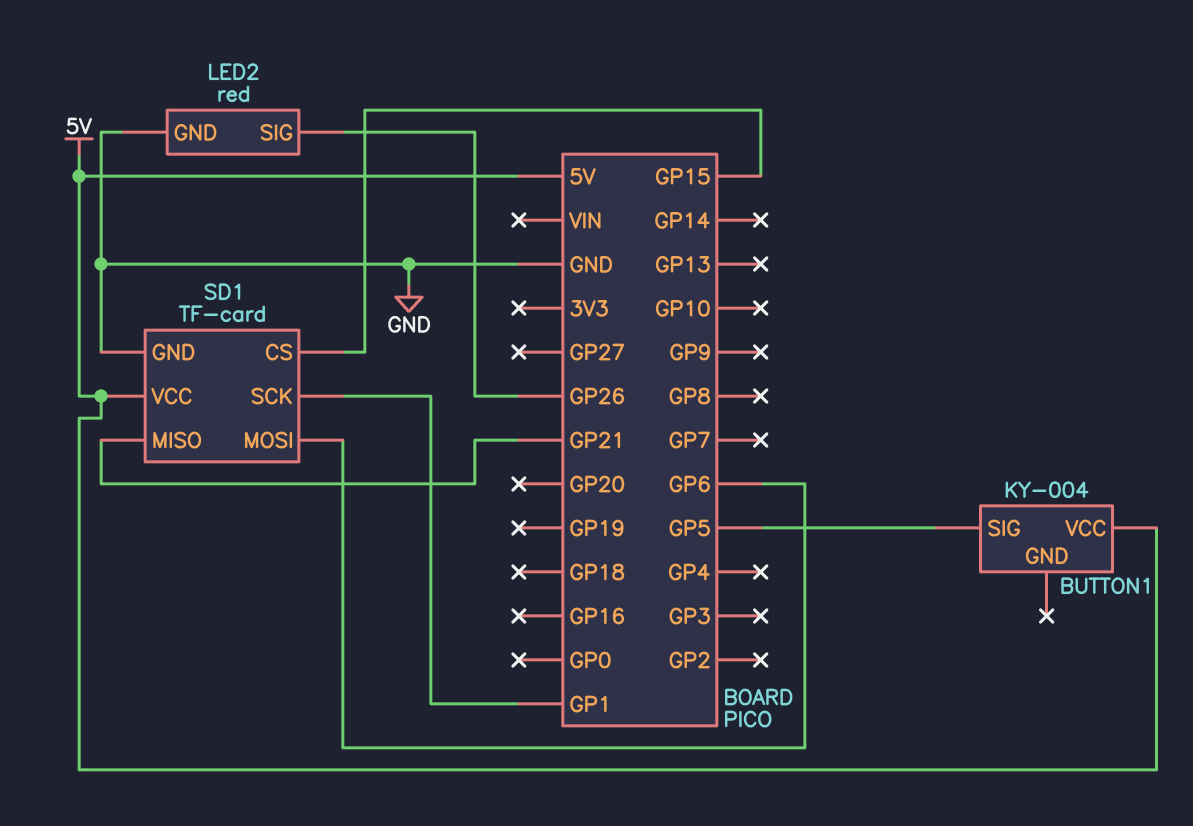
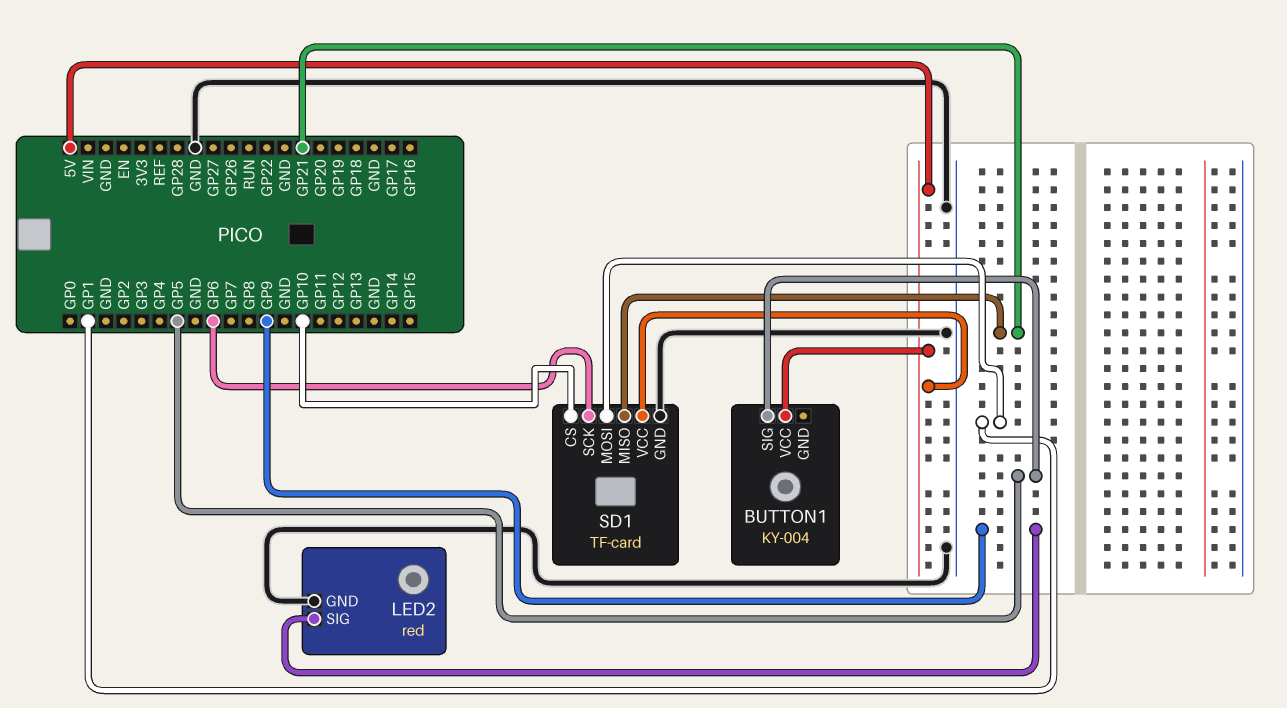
LED2 pin SIG: GP26 -> GP9
SD1 pin CS: GP15 -> GP10
SD1 pin MOSI: GP6 -> GP1
SD1 pin SCK: GP1 -> GP6

